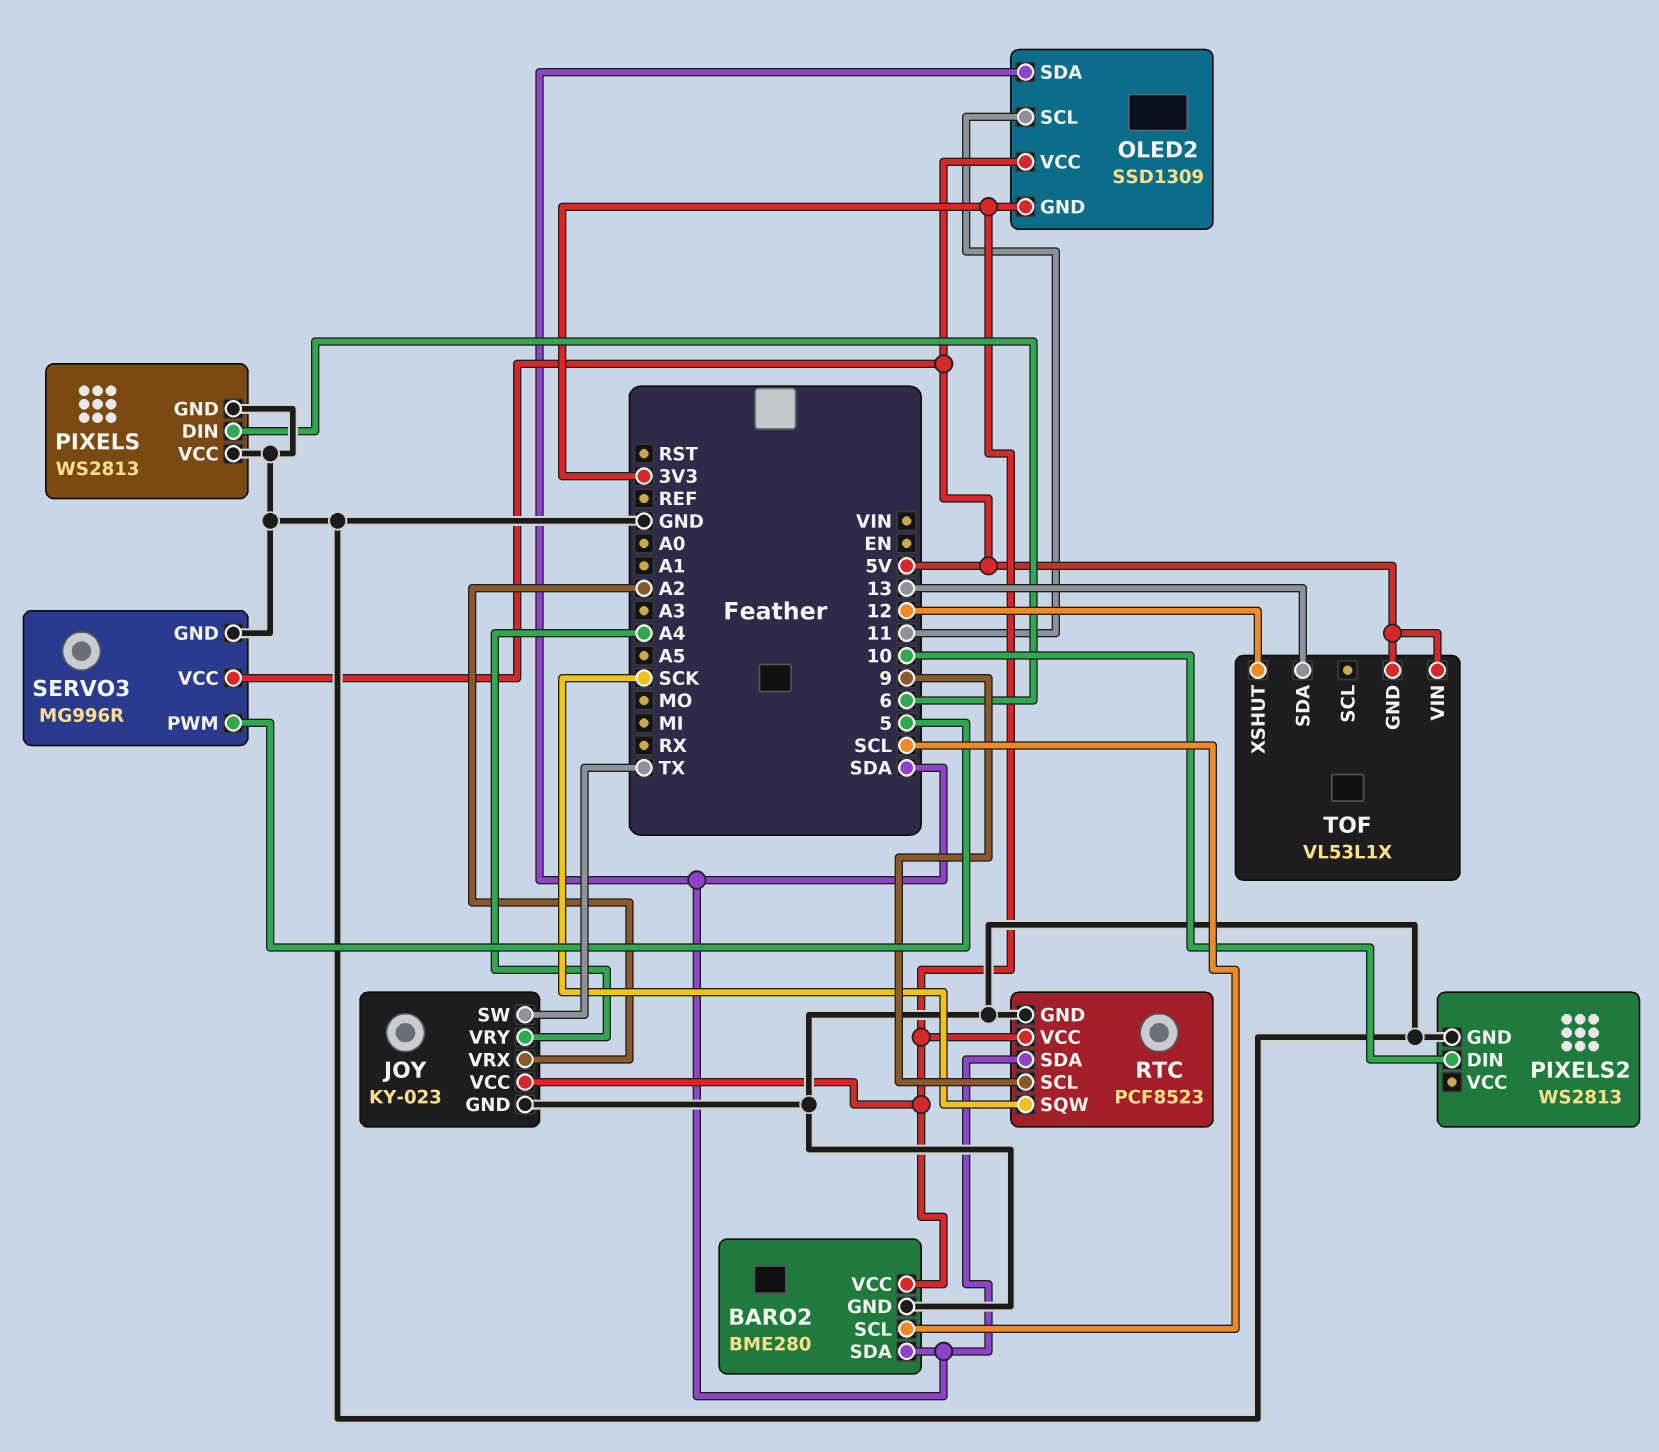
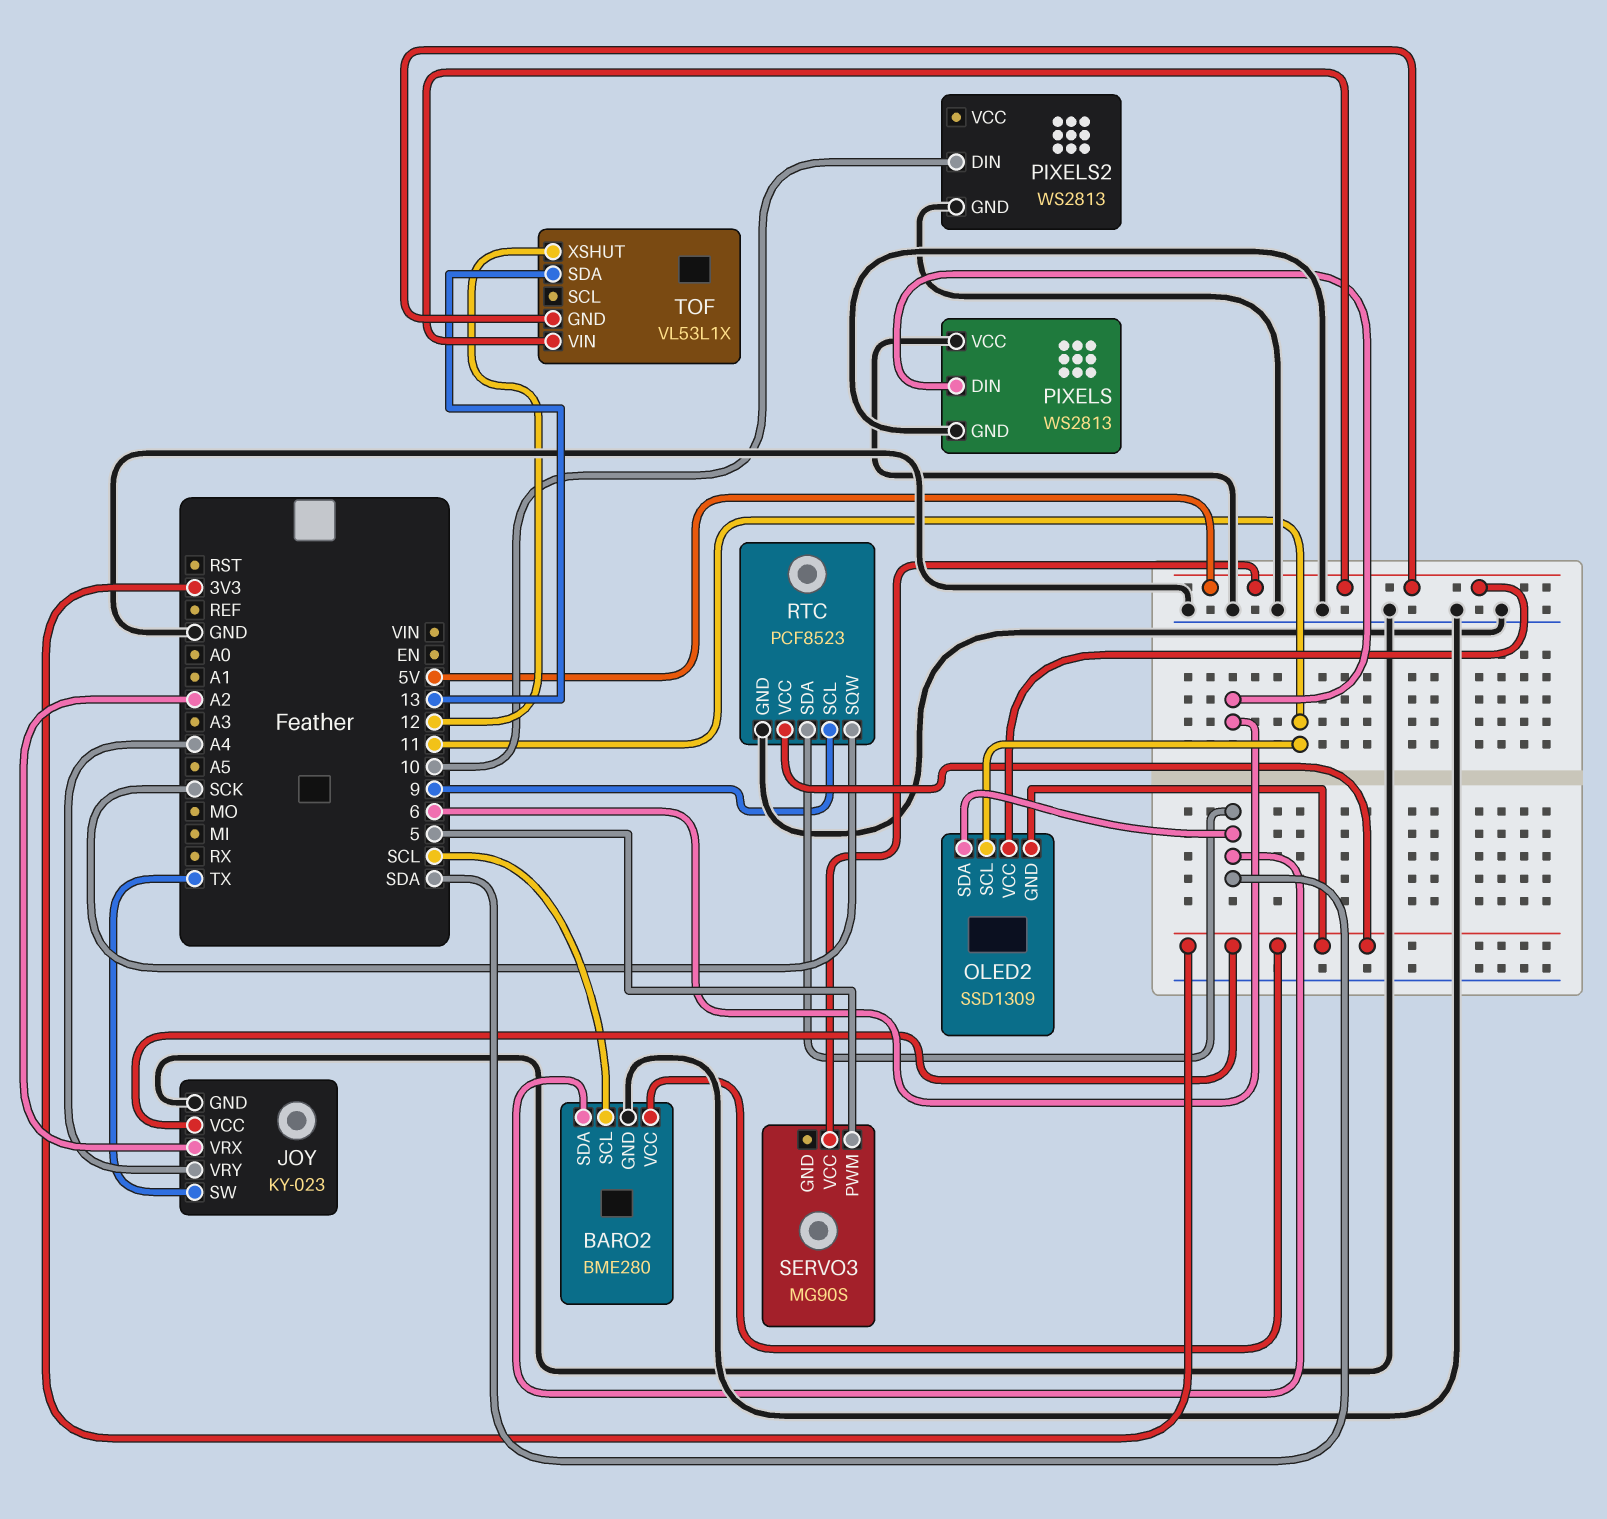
SERVO3: MG996R -> MG90S
SERVO3 pin GND: GND -> none

